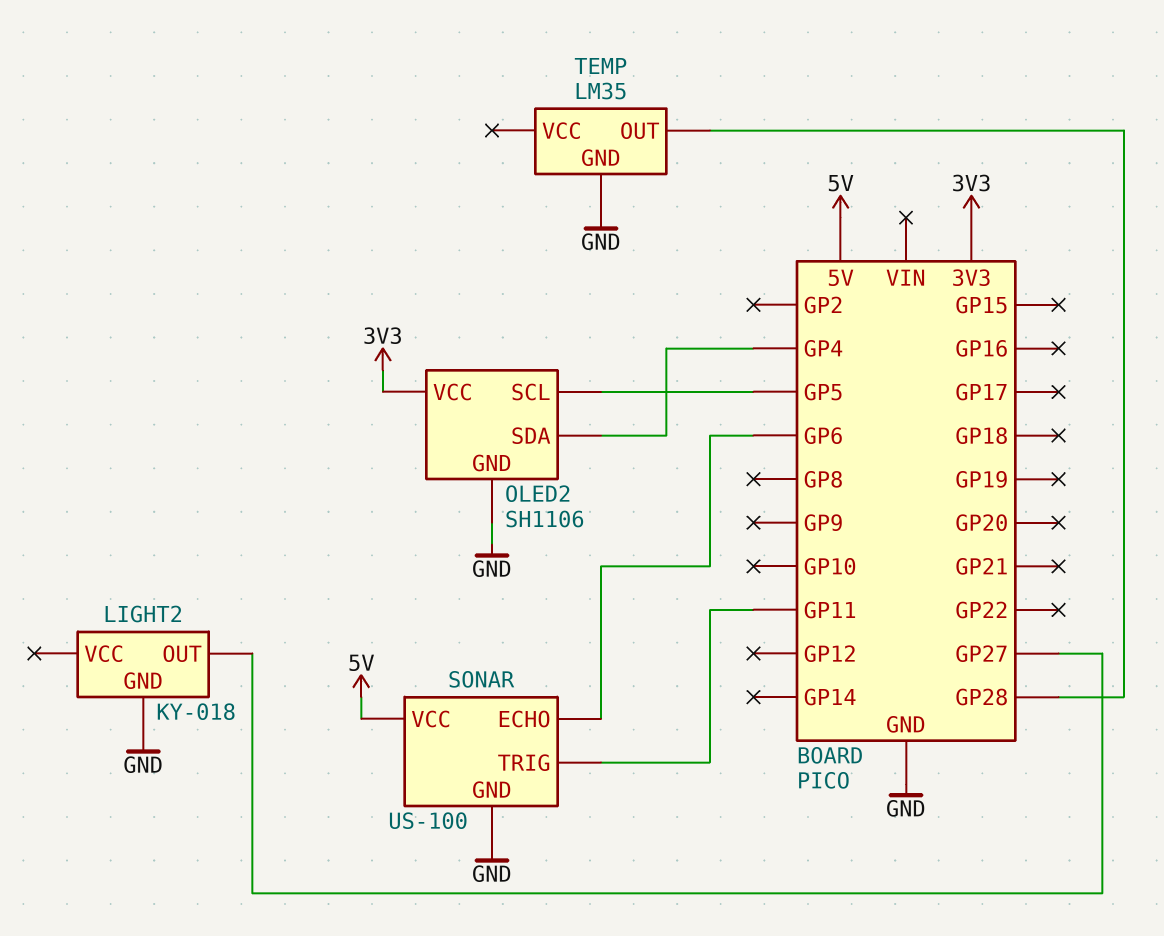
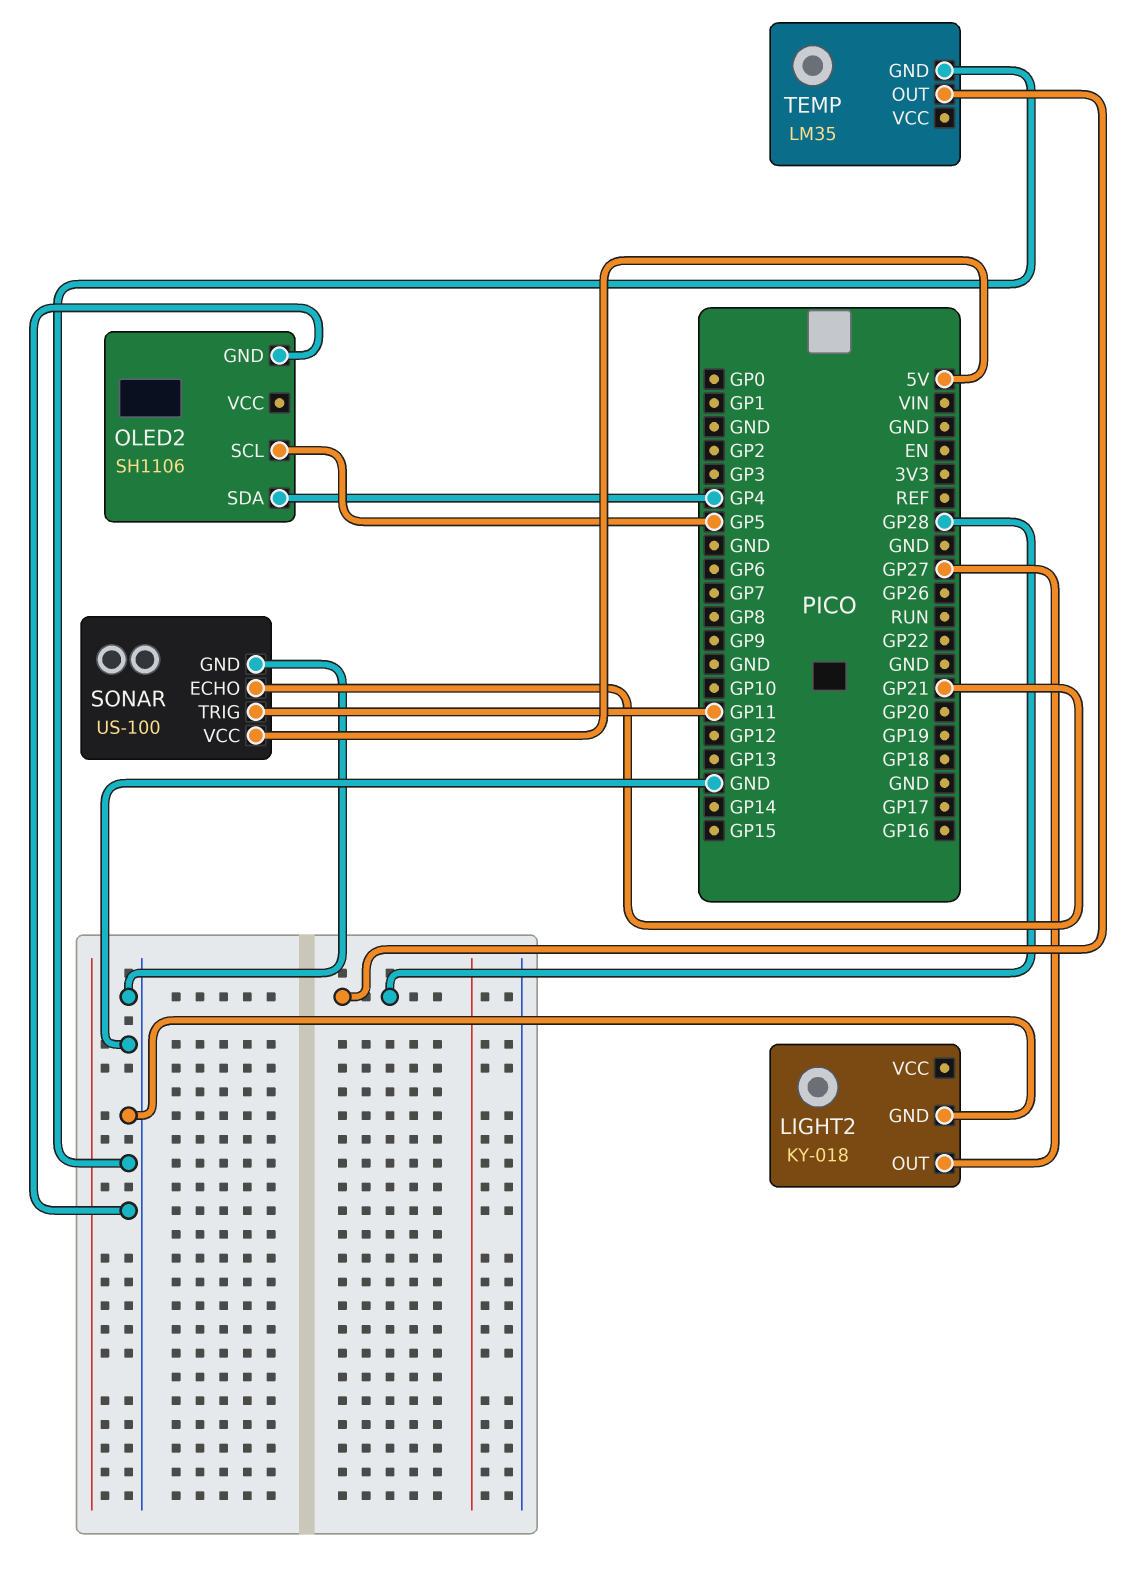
OLED2 pin VCC: 3V3 -> none
SONAR pin ECHO: GP6 -> GP21

